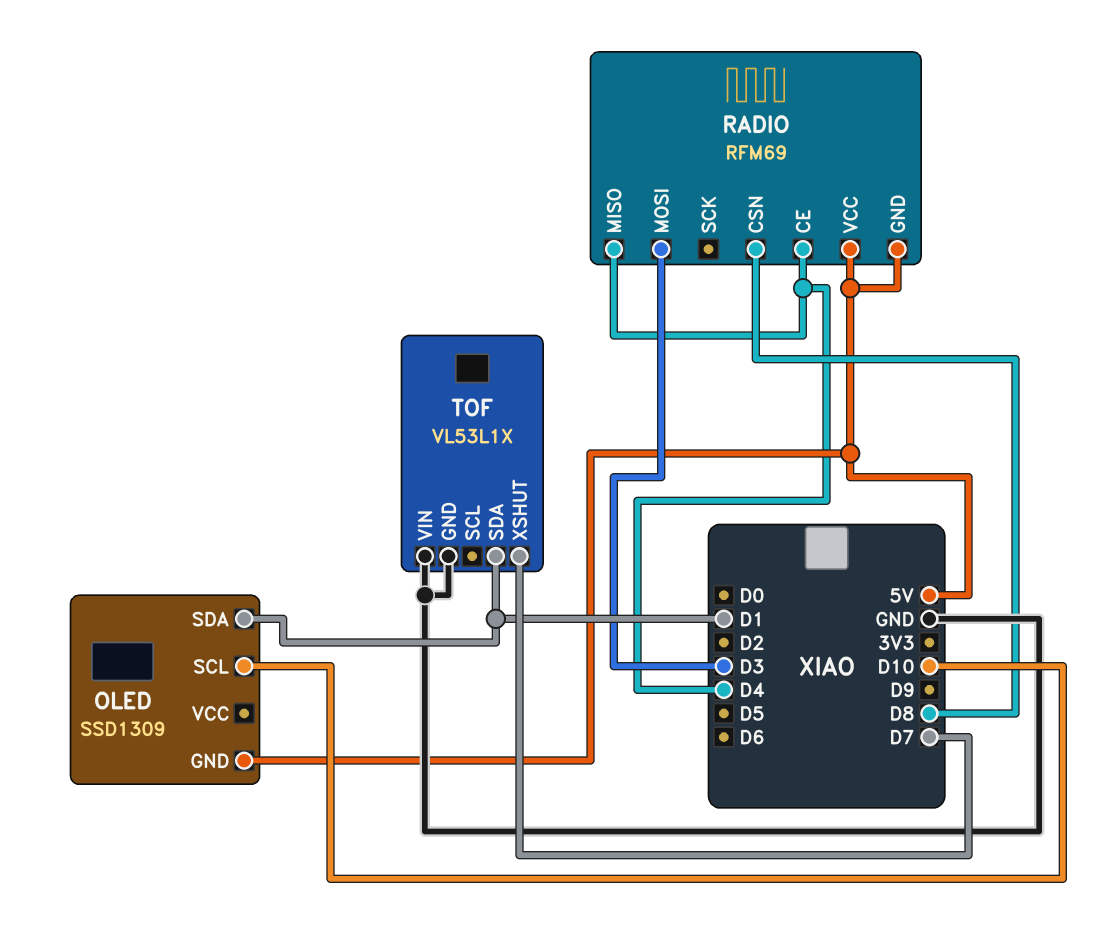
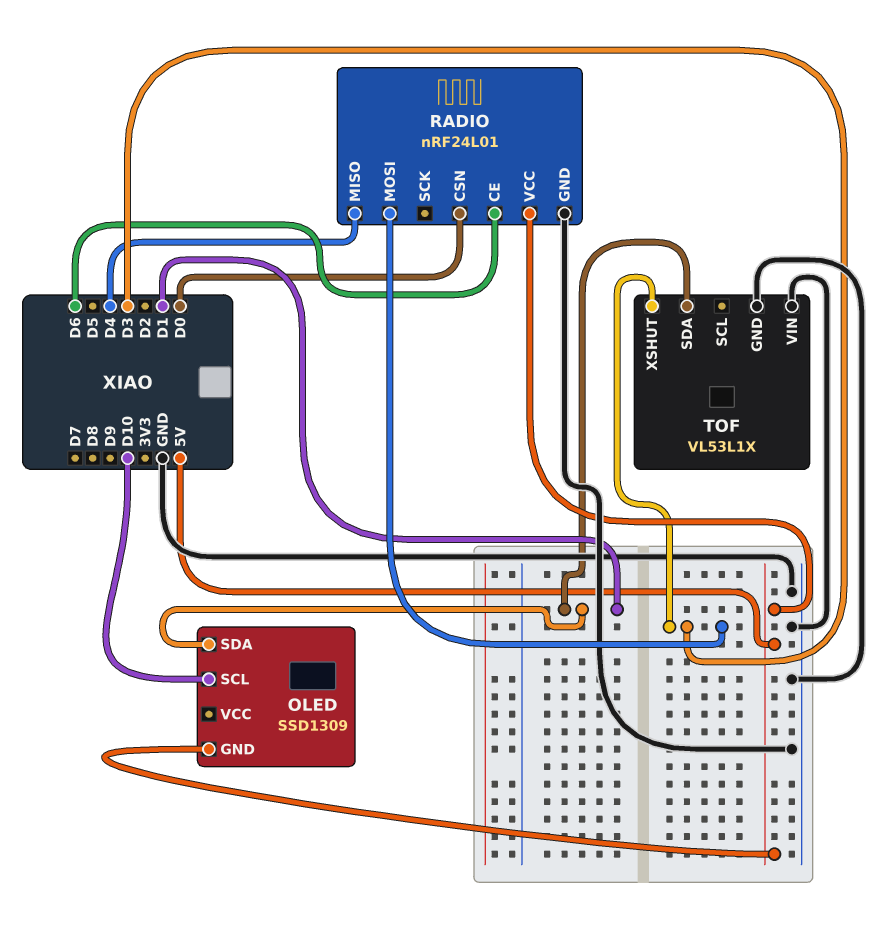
RADIO: RFM69 -> nRF24L01
RADIO pin CE: D4 -> D6
RADIO pin CSN: D8 -> D0
RADIO pin GND: 5V -> GND
TOF pin XSHUT: D7 -> D3

